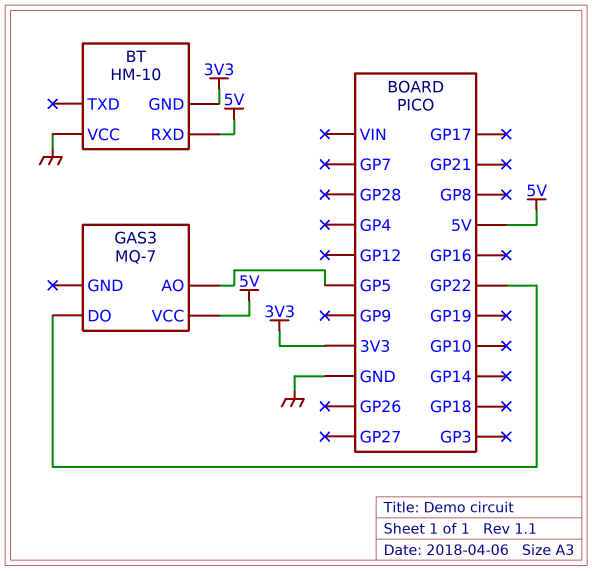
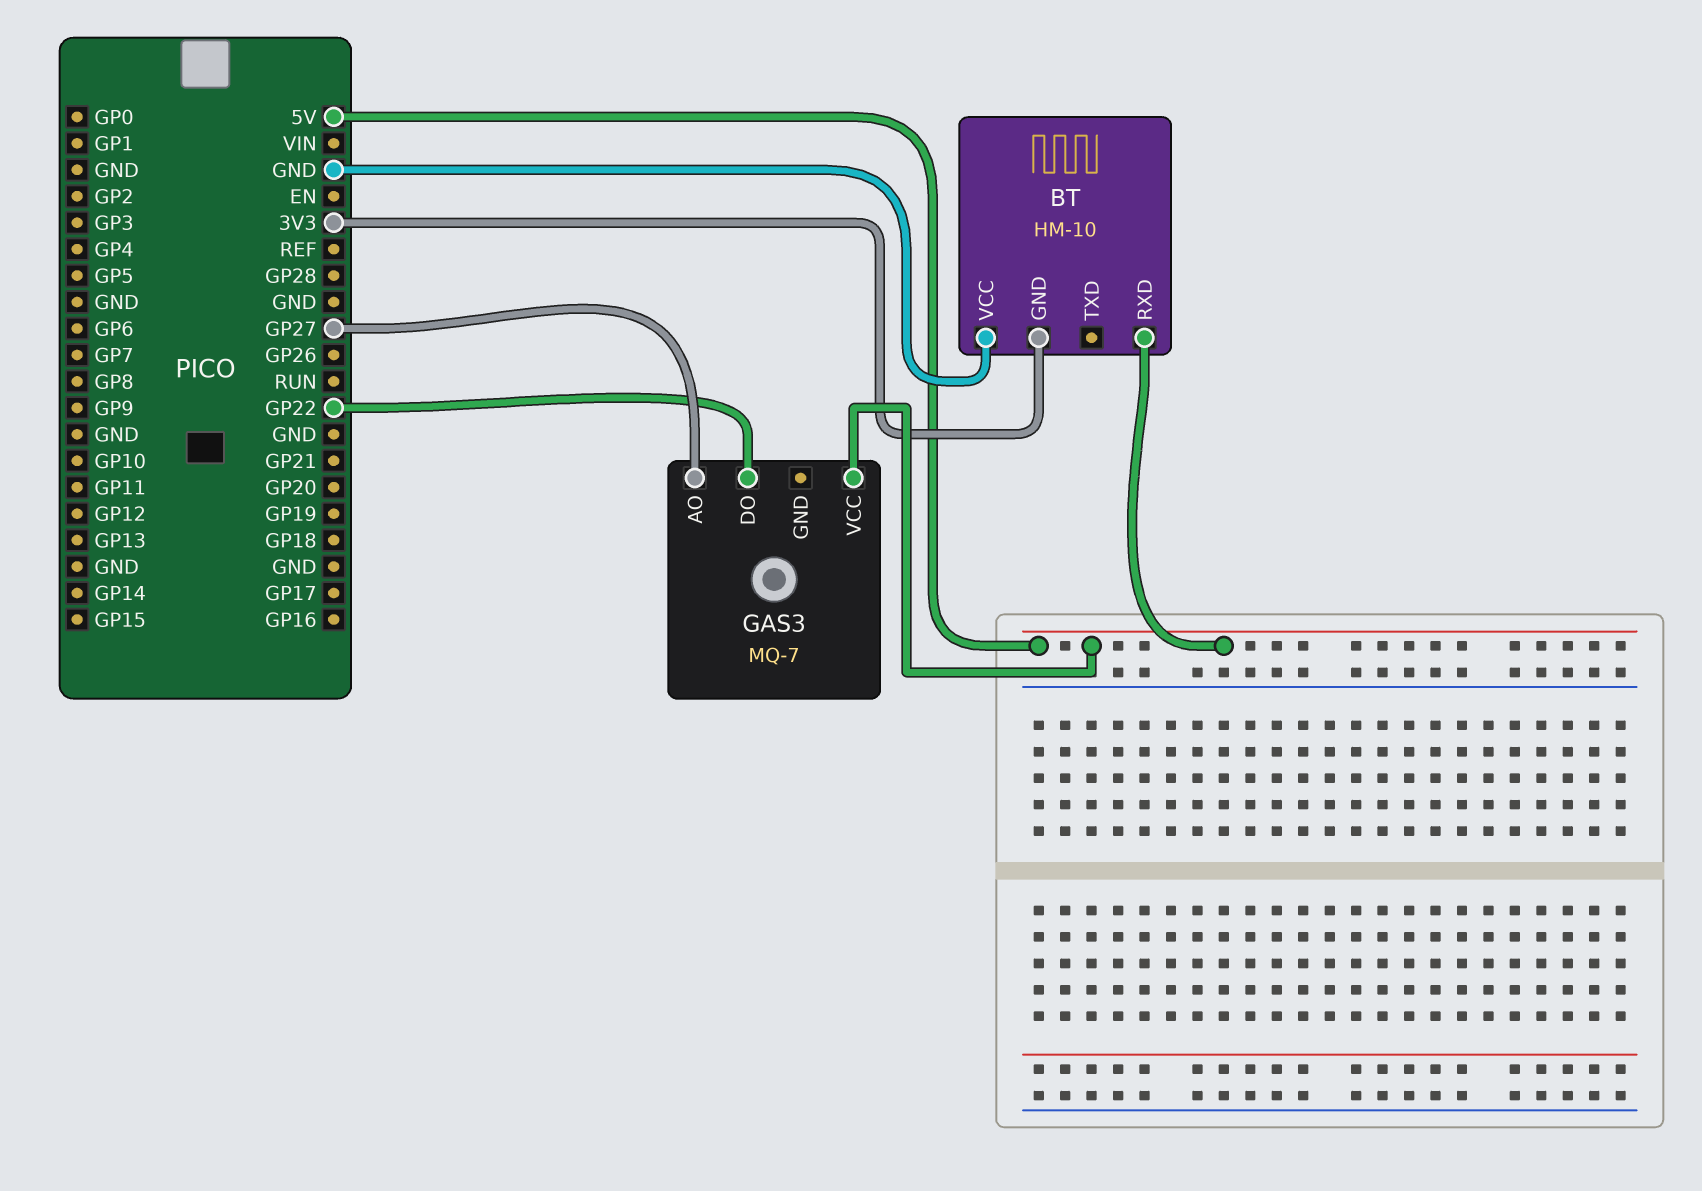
GAS3 pin AO: GP5 -> GP27

